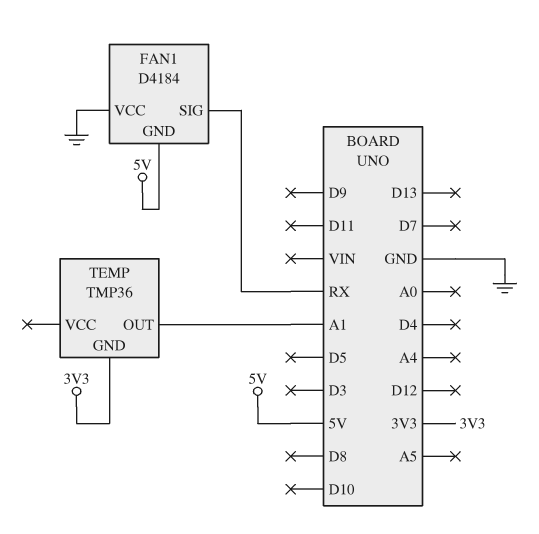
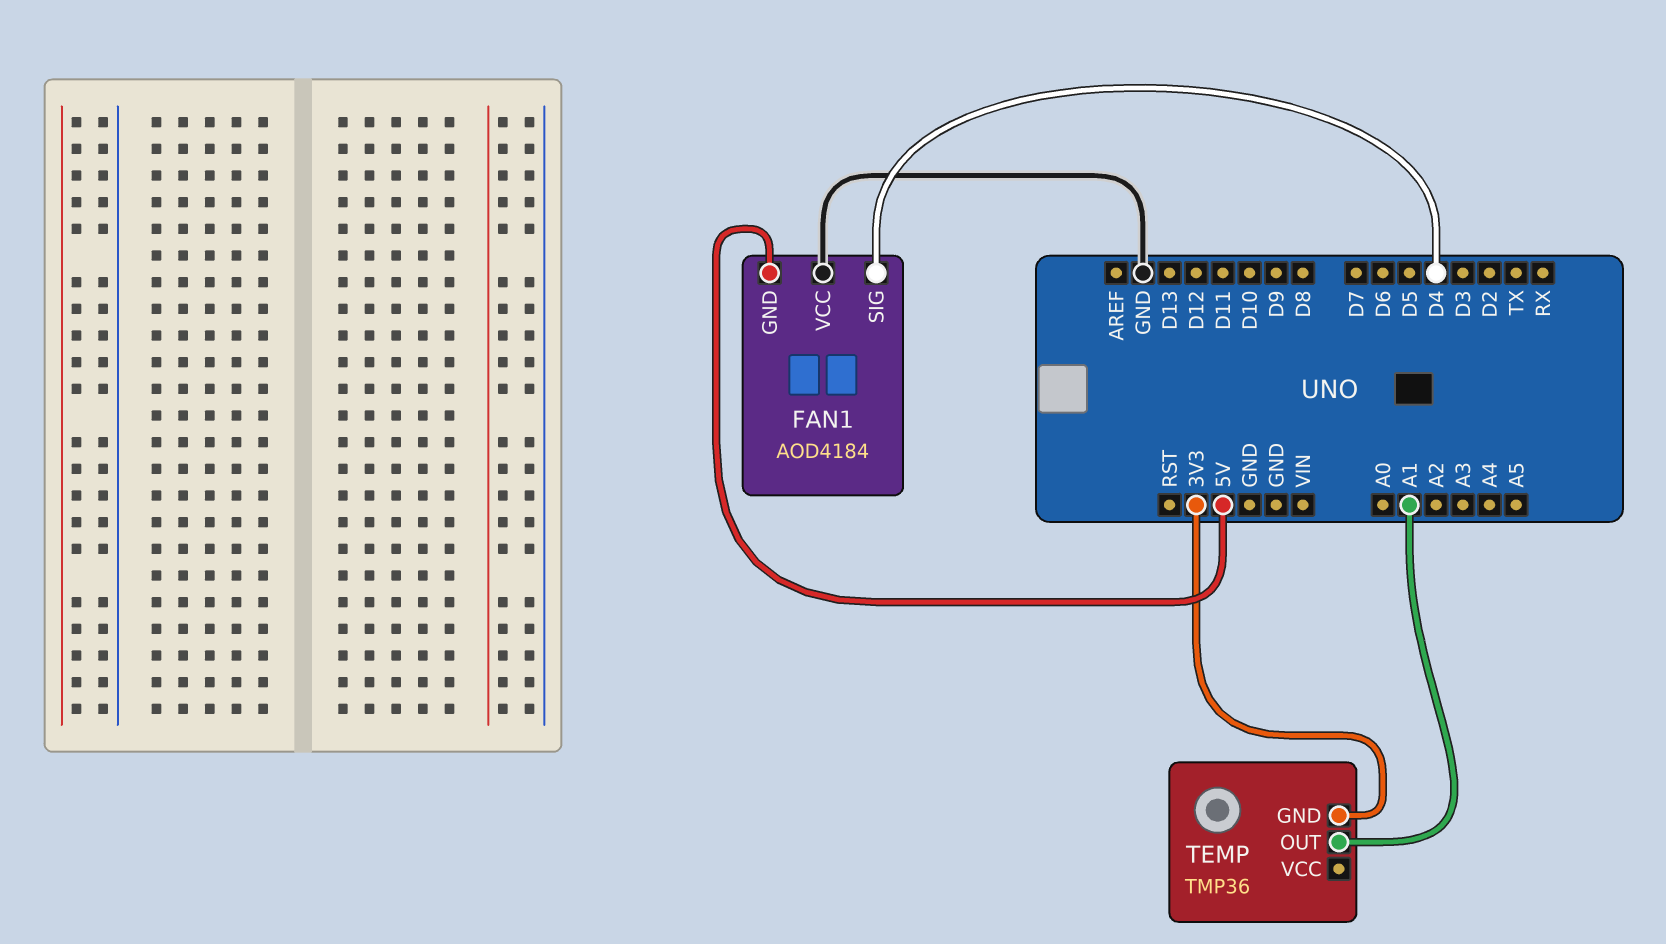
FAN1: D4184 -> AOD4184
FAN1 pin SIG: RX -> D4

